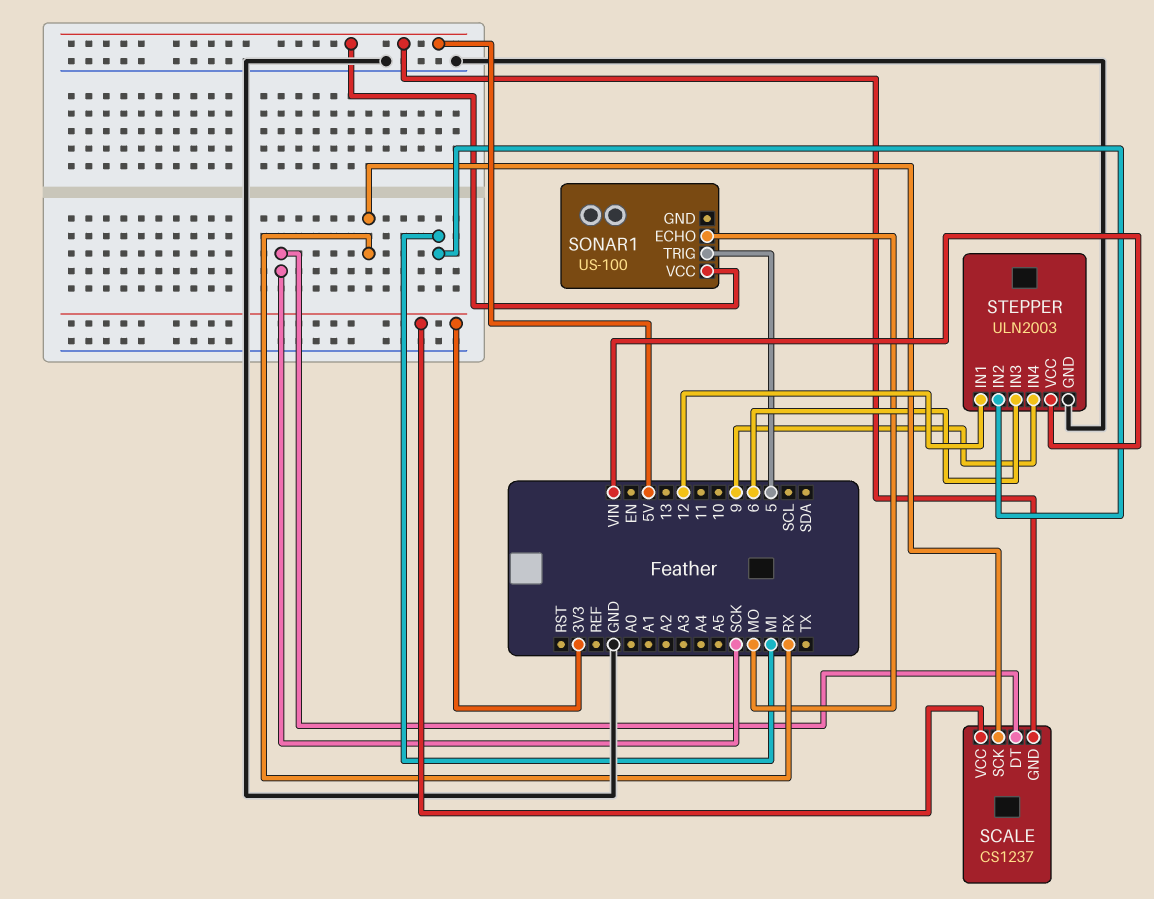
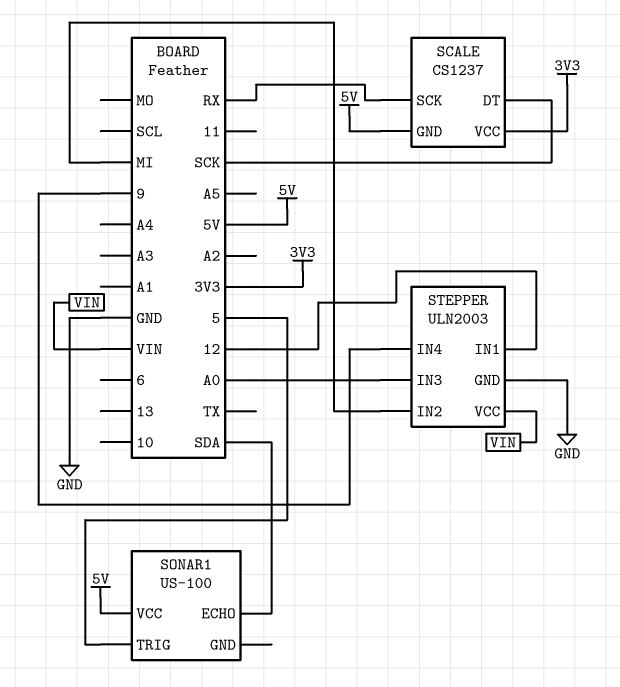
SONAR1 pin ECHO: MO -> SDA
STEPPER pin IN3: 6 -> A0

